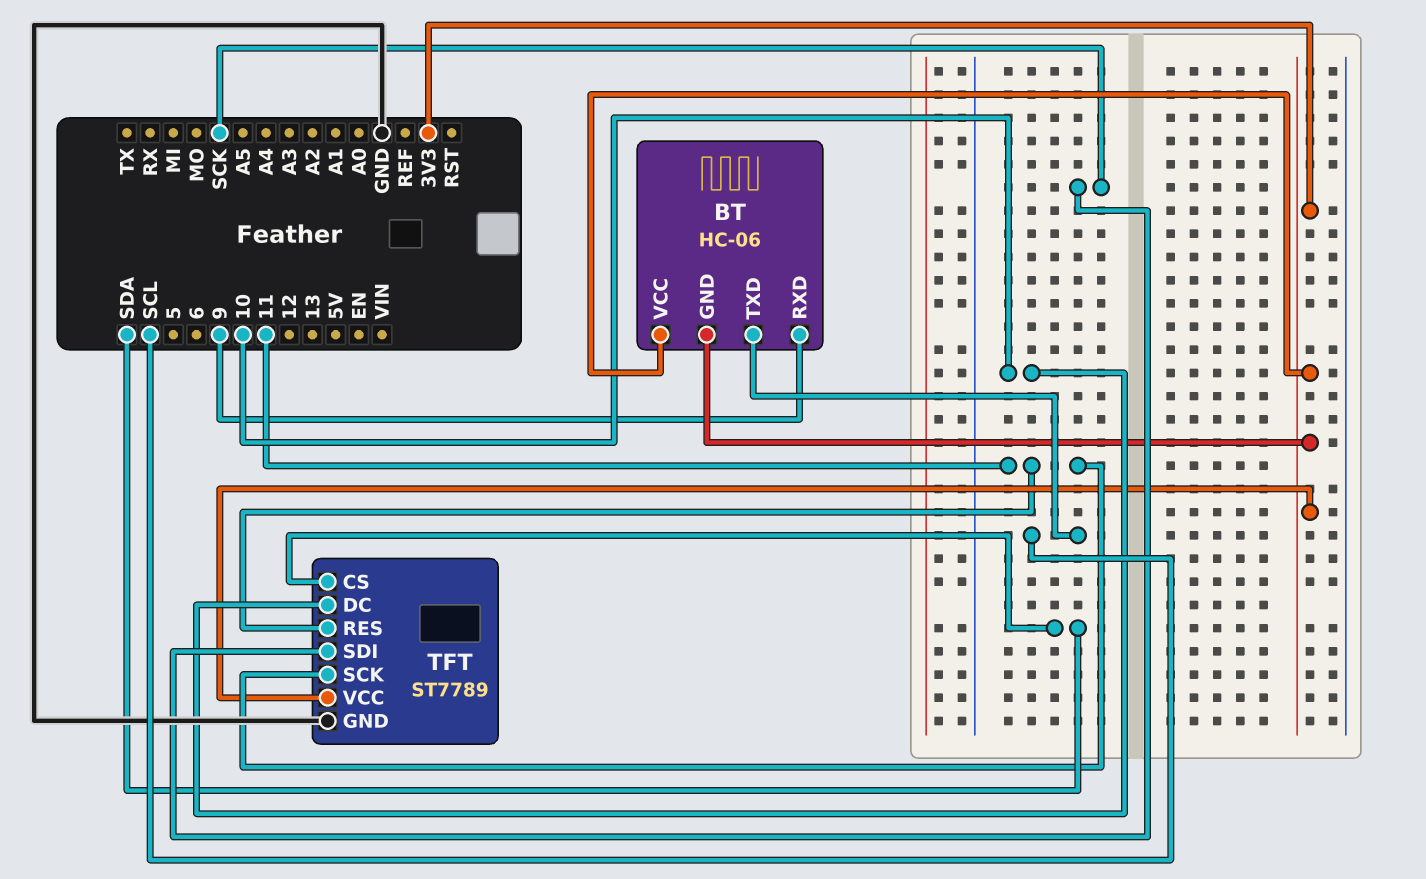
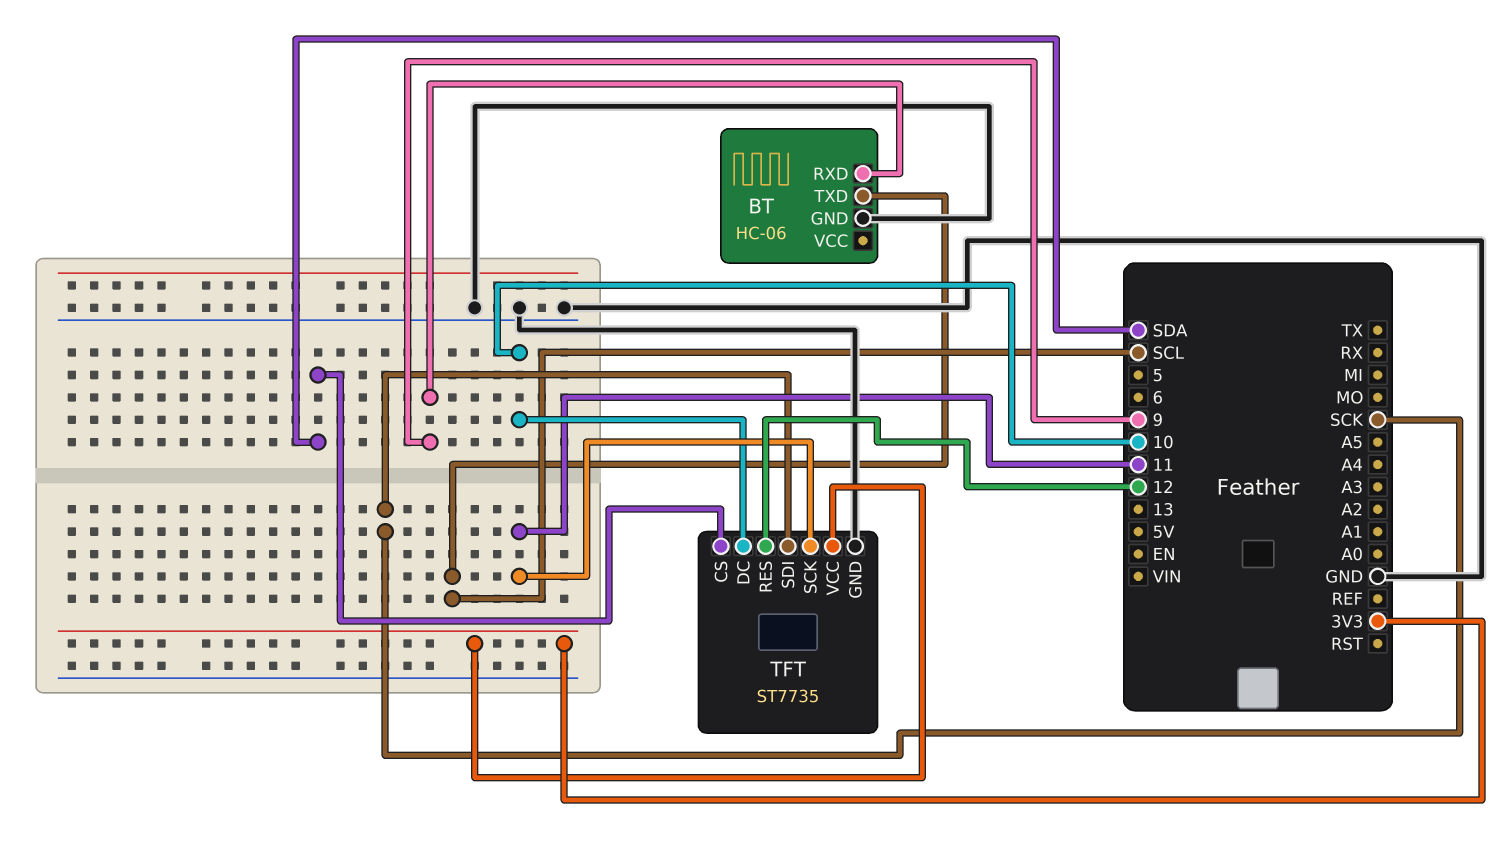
BT pin GND: 3V3 -> GND
BT pin VCC: 3V3 -> none
TFT: ST7789 -> ST7735
TFT pin RES: 11 -> 12

